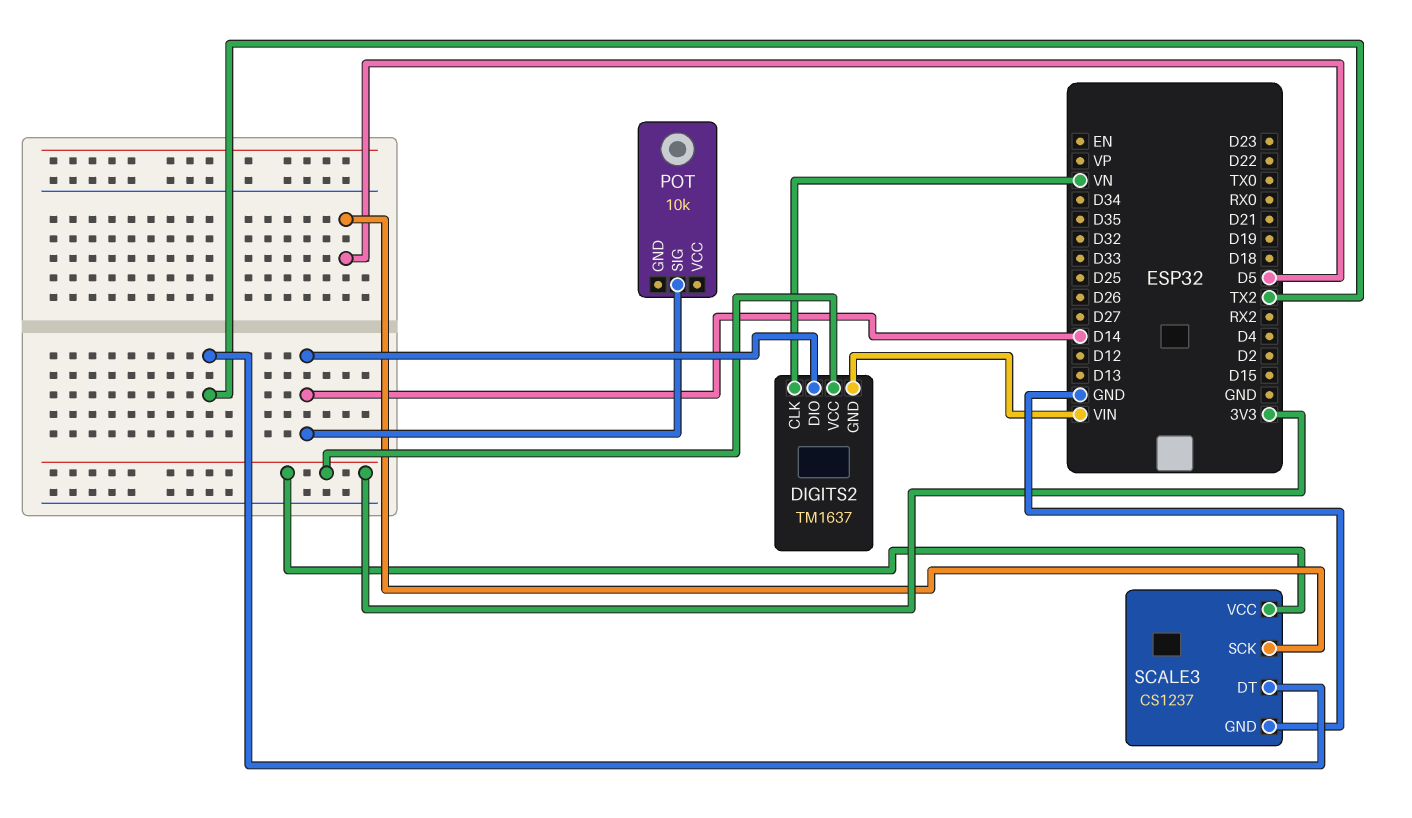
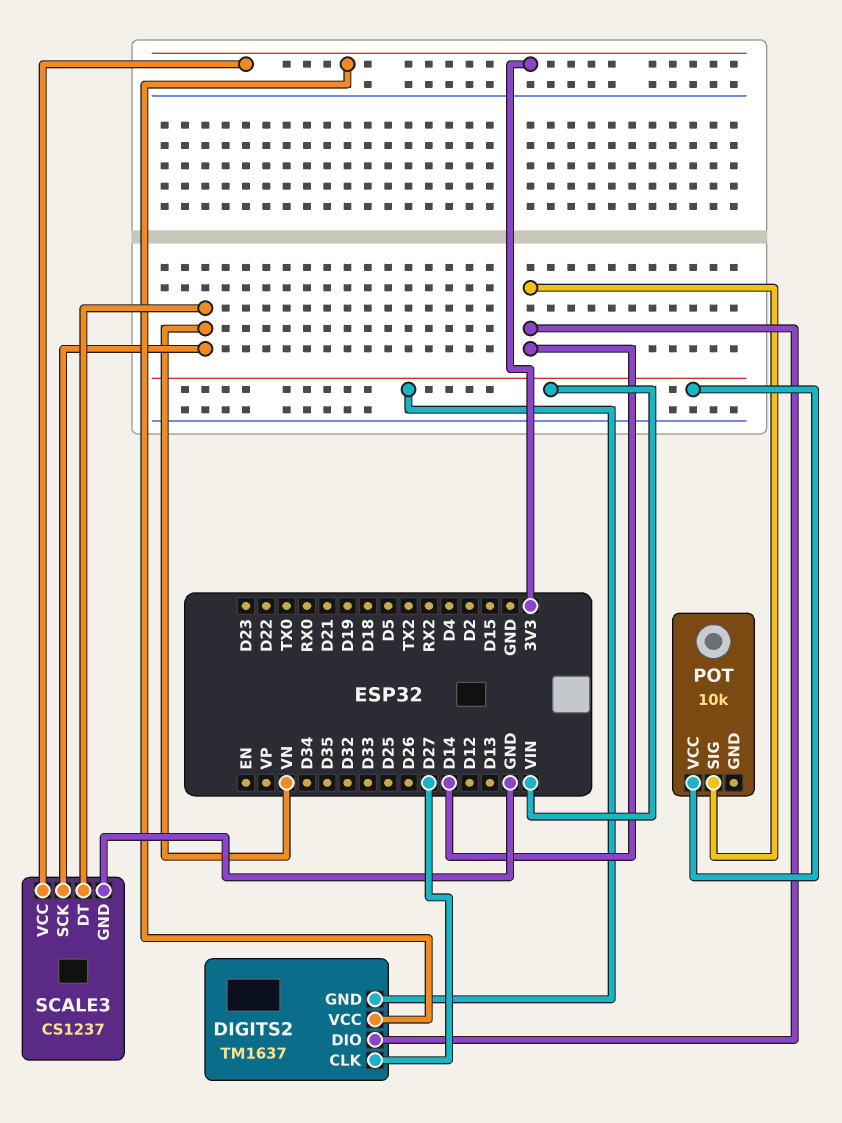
DIGITS2 pin CLK: VN -> D27
POT pin VCC: none -> VIN
SCALE3 pin DT: TX2 -> VN
SCALE3 pin SCK: D5 -> VN

